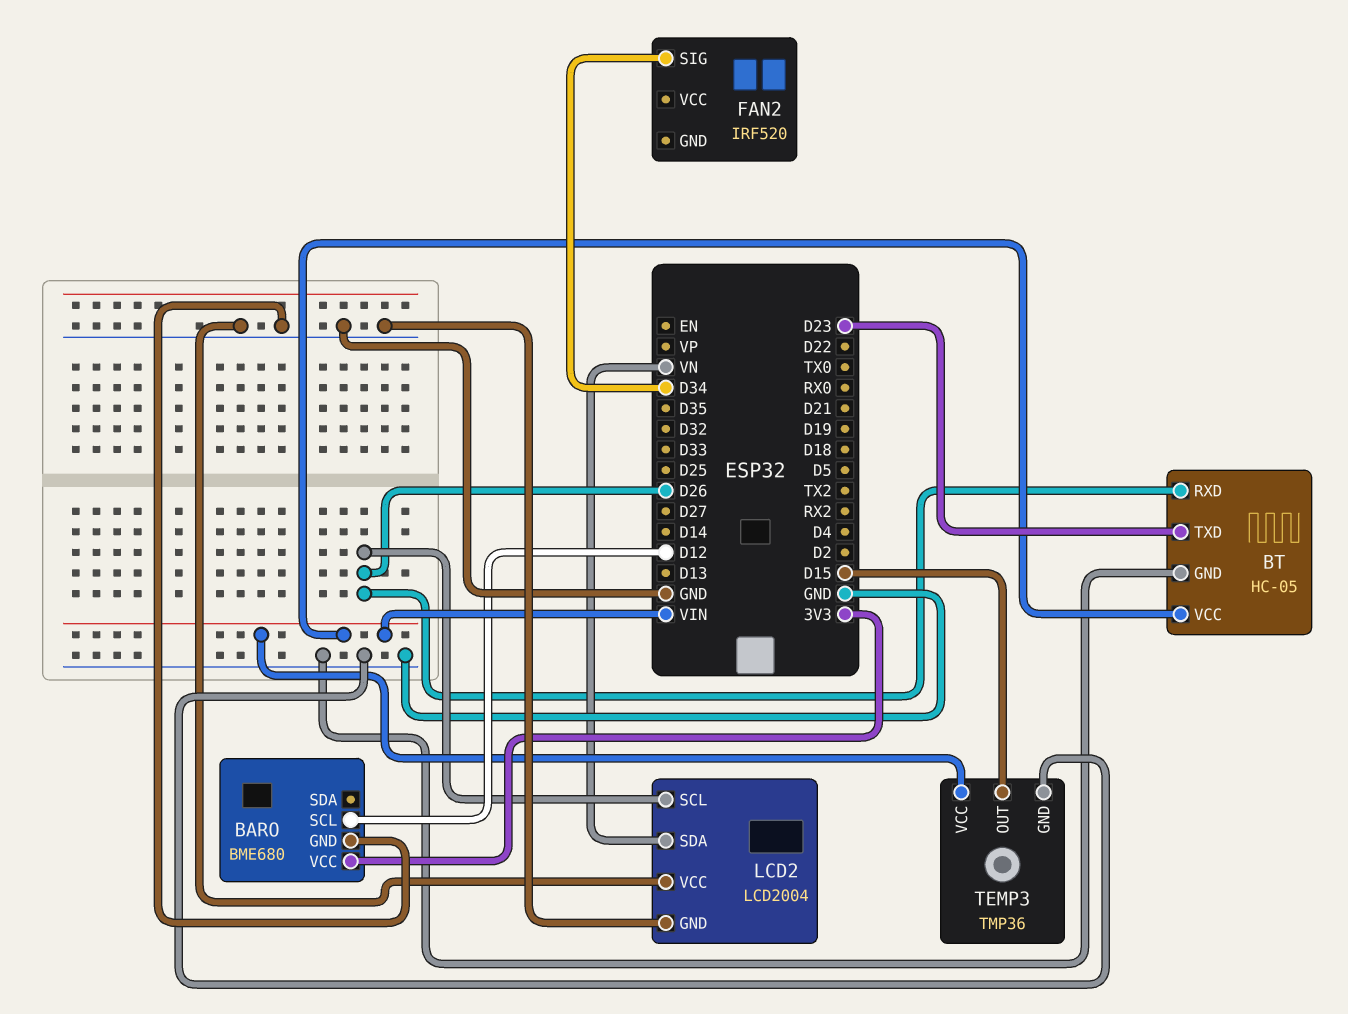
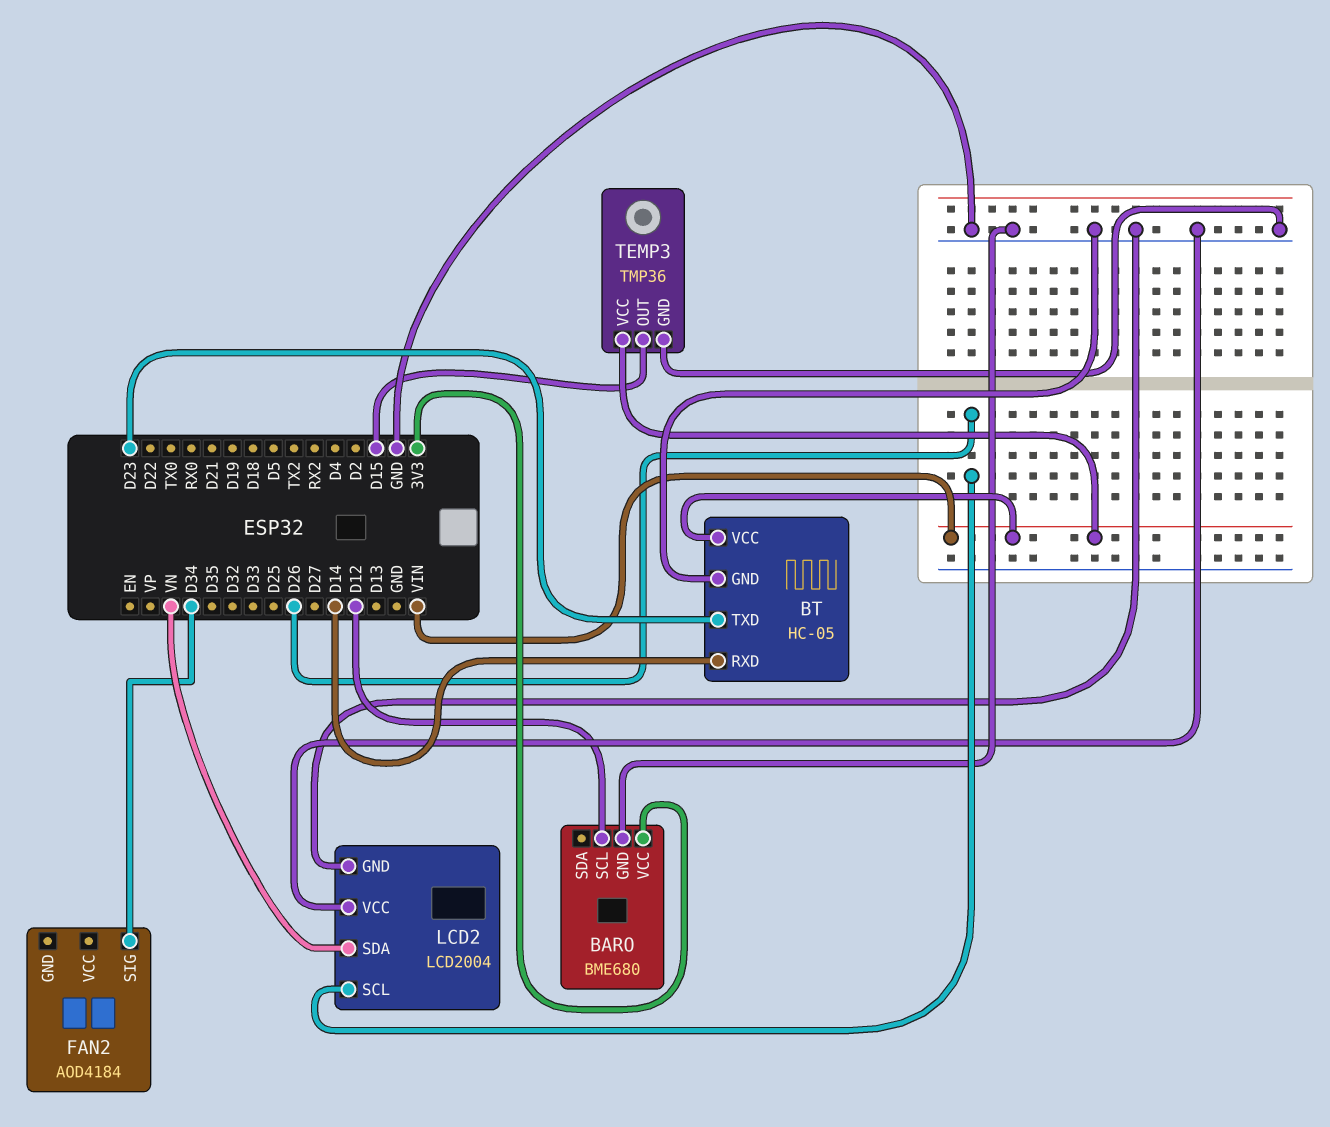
BT pin RXD: D26 -> D14
FAN2: IRF520 -> AOD4184

